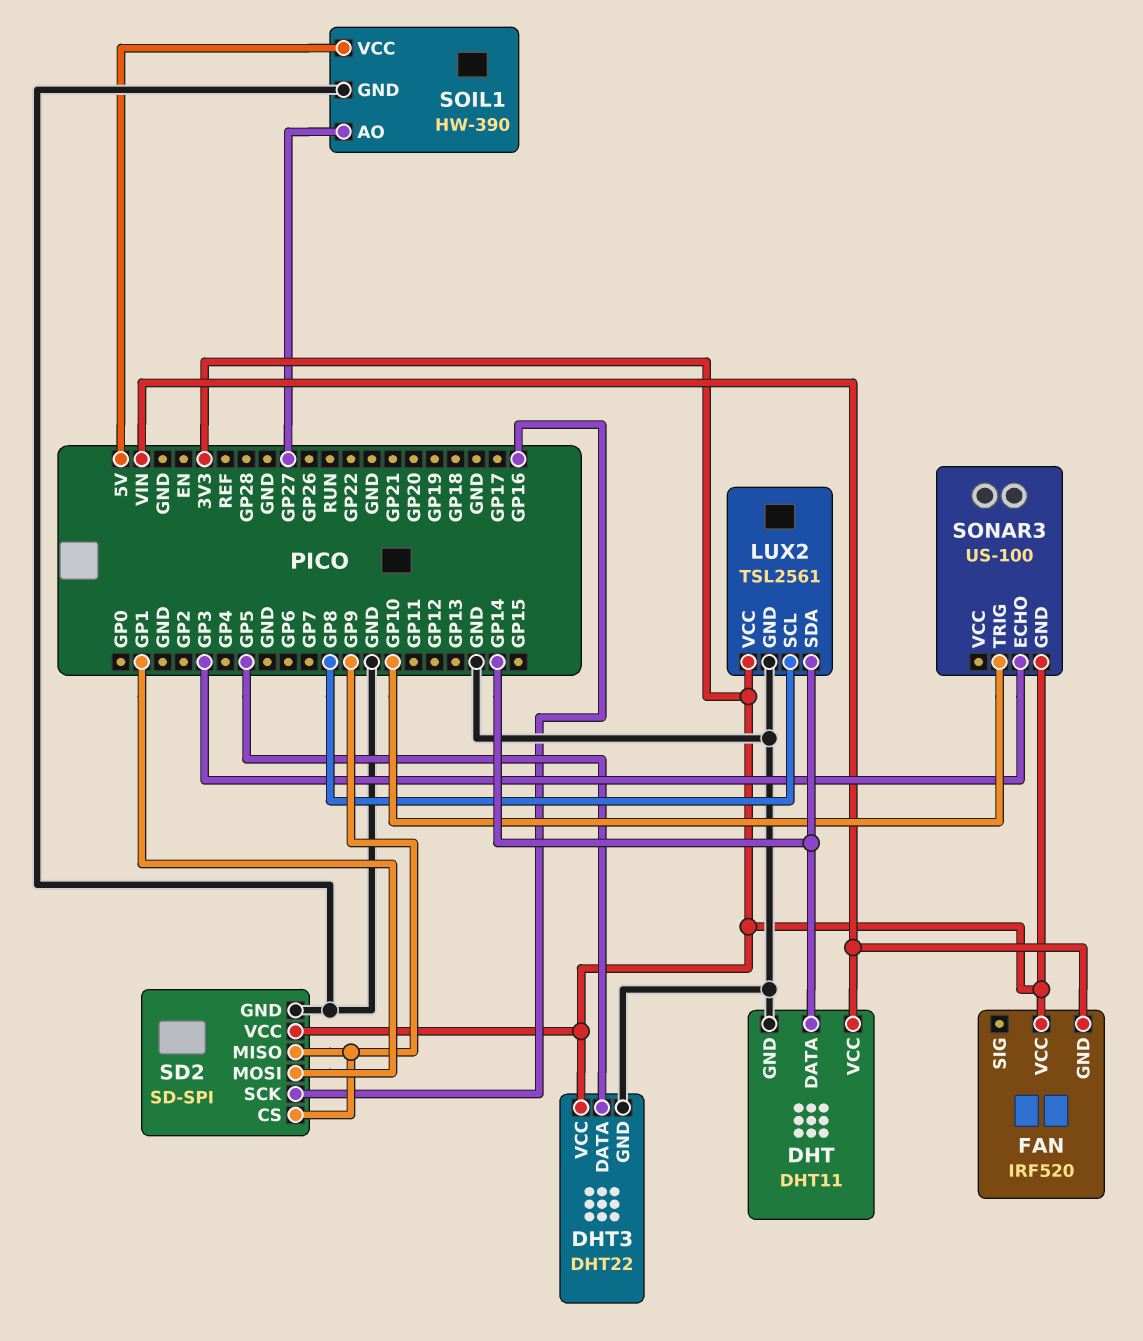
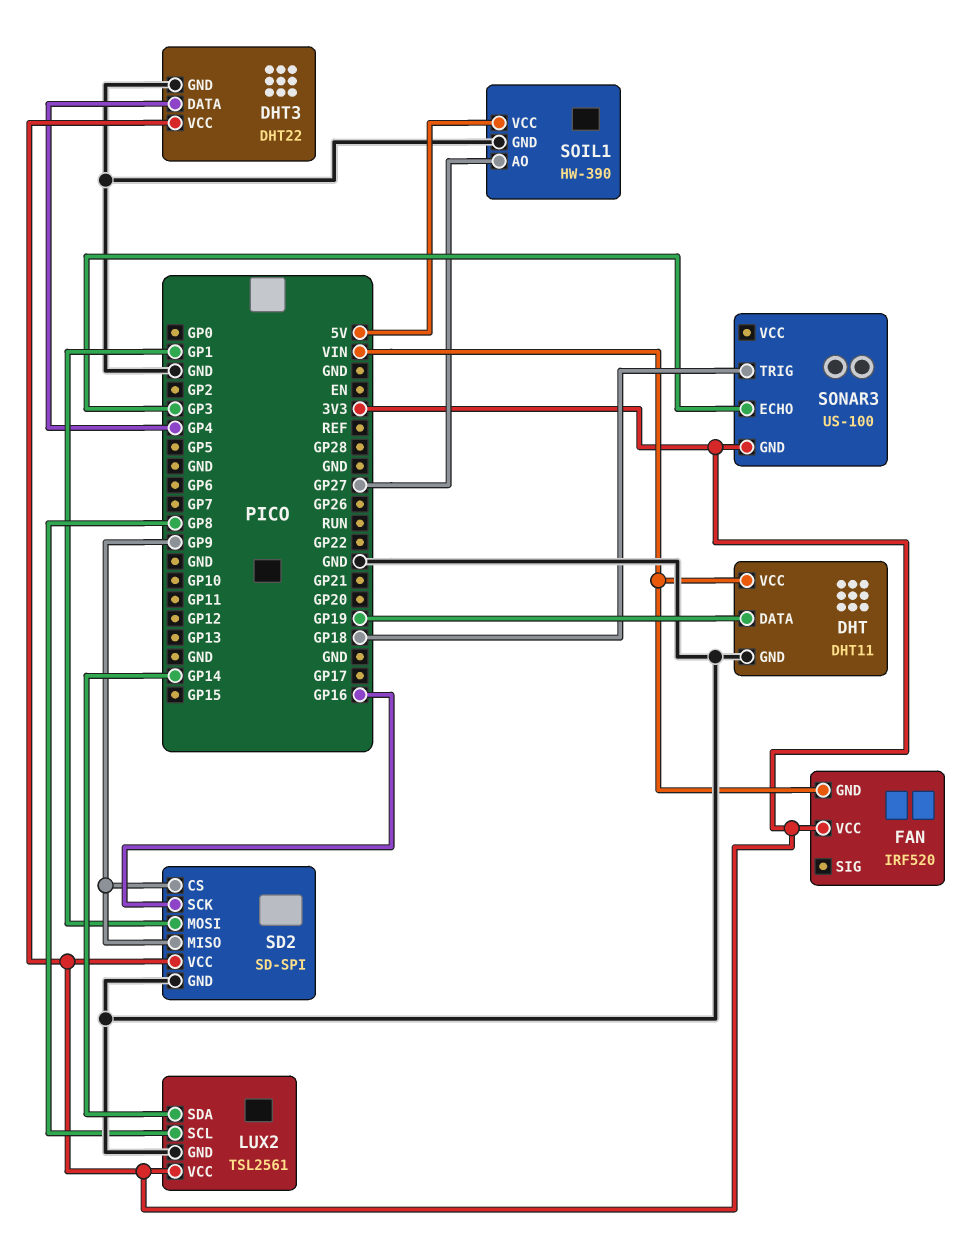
DHT pin DATA: GP14 -> GP19
DHT3 pin DATA: GP5 -> GP4
SONAR3 pin TRIG: GP10 -> GP18

